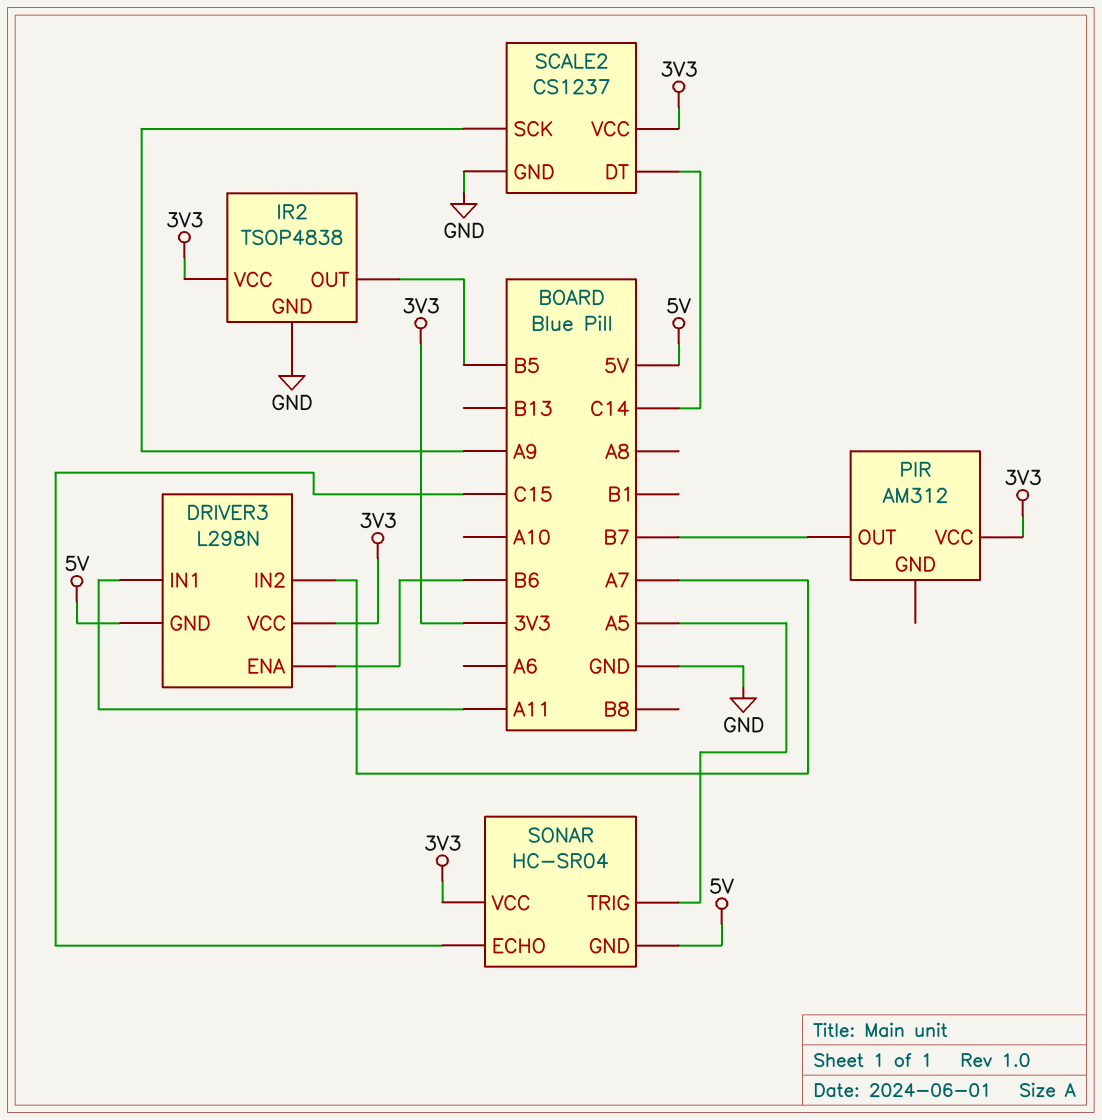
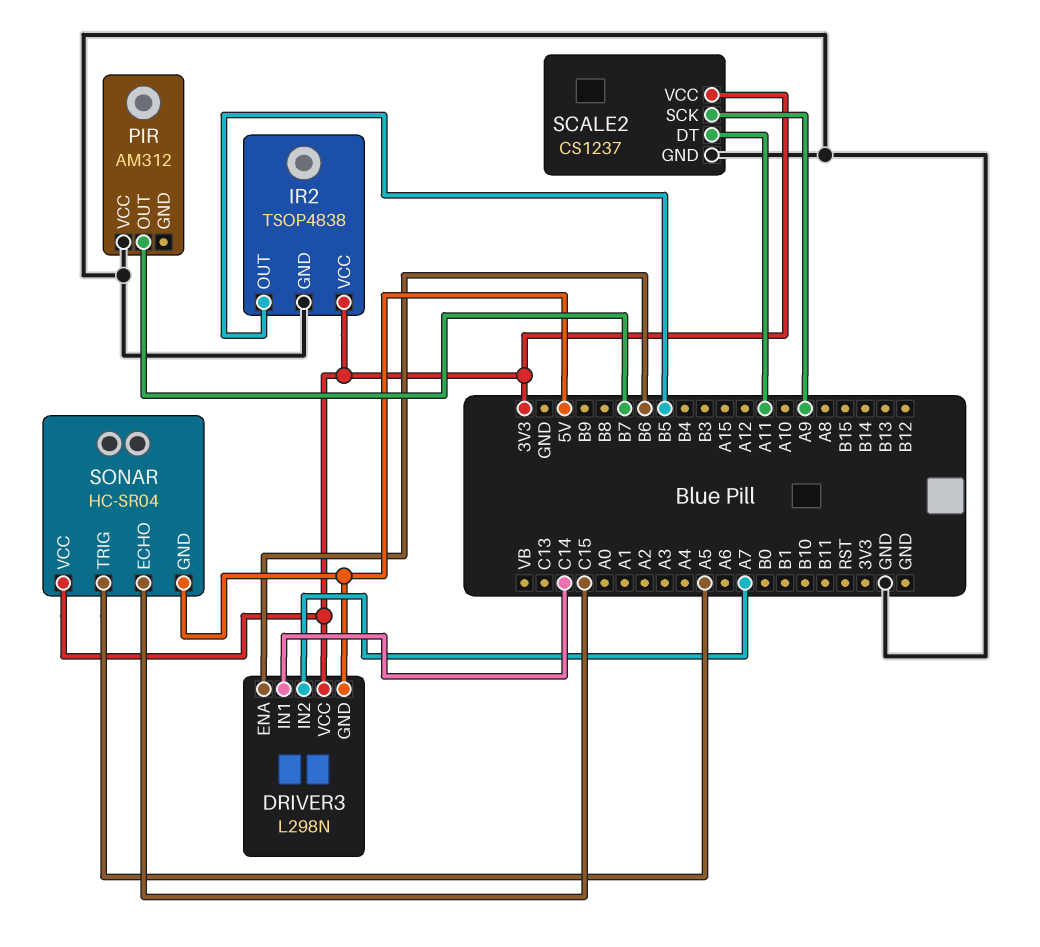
DRIVER3 pin IN1: A11 -> C14
PIR pin VCC: 3V3 -> GND
SCALE2 pin DT: C14 -> A11

